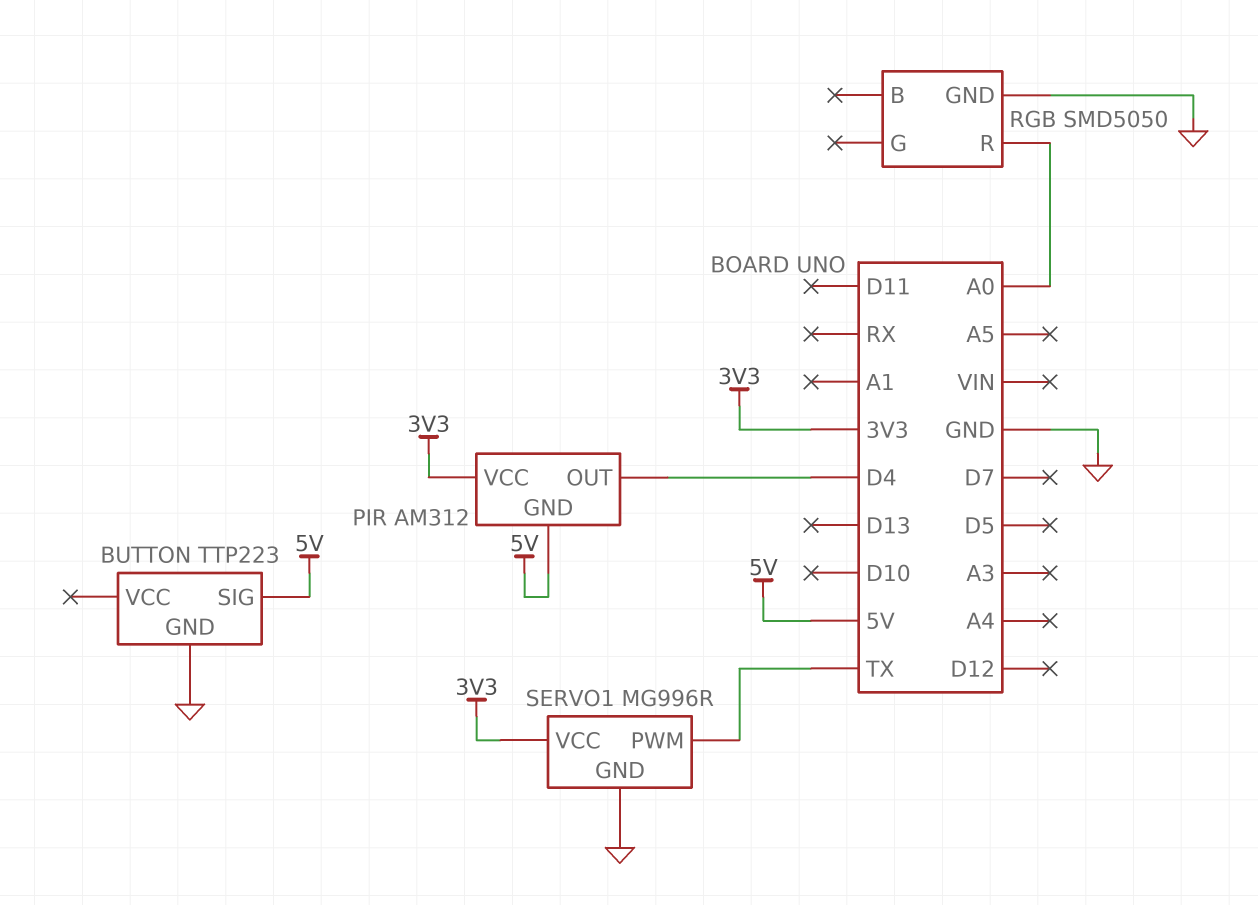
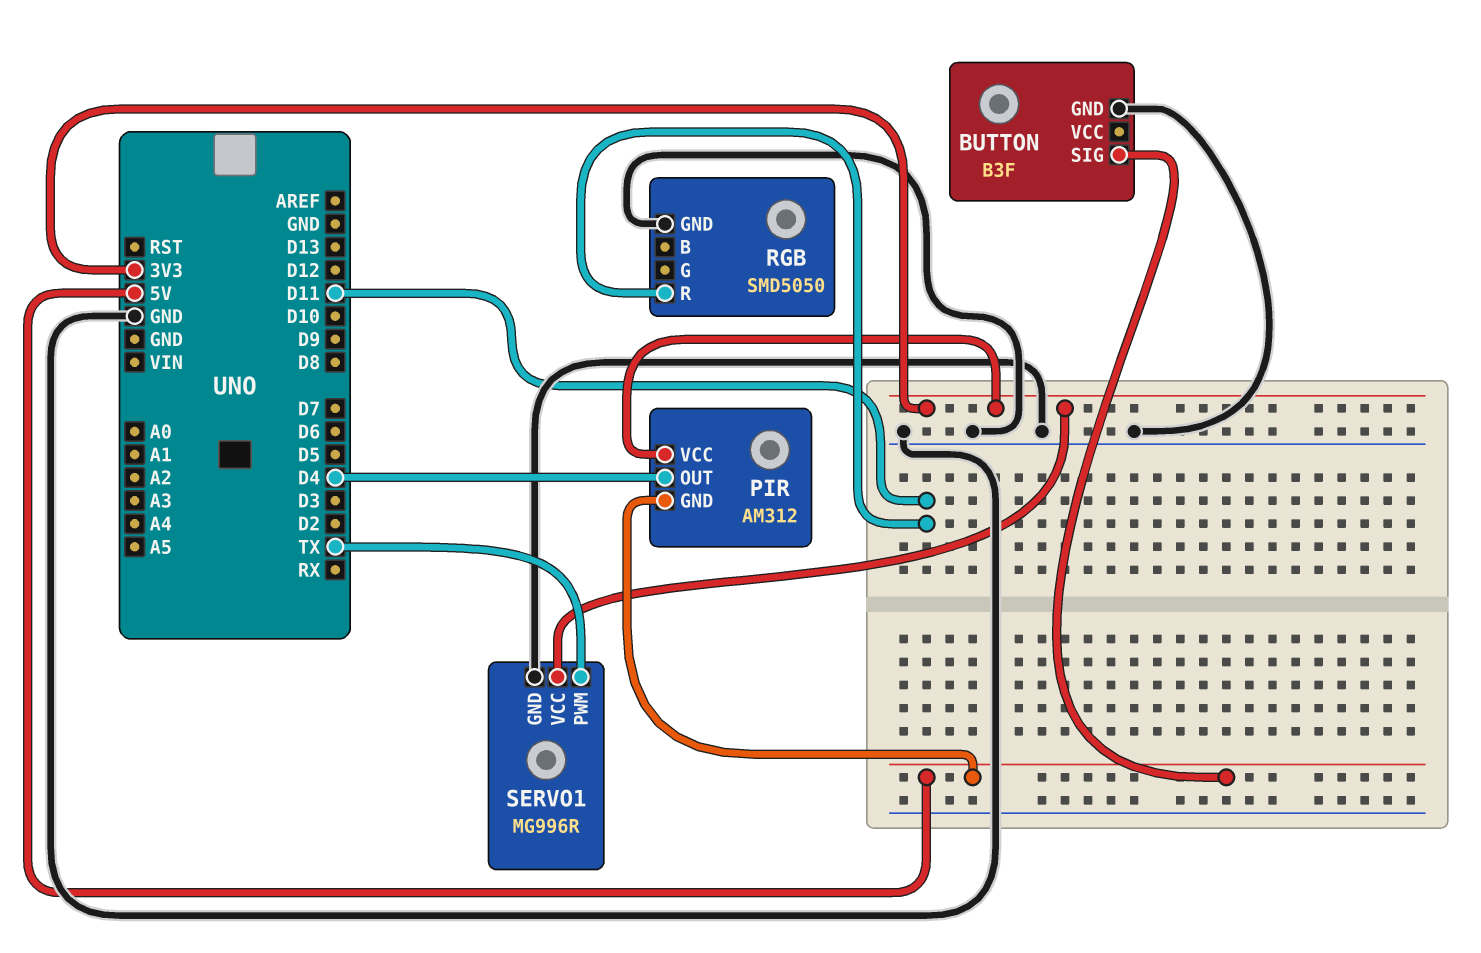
BUTTON: TTP223 -> B3F
RGB pin R: A0 -> D11

